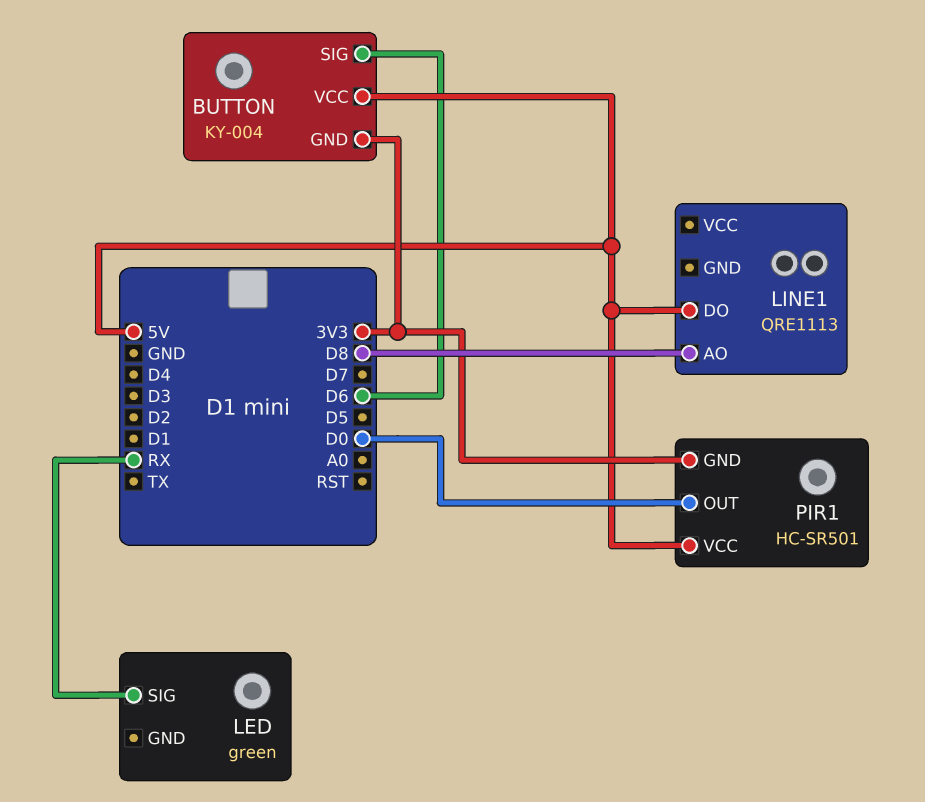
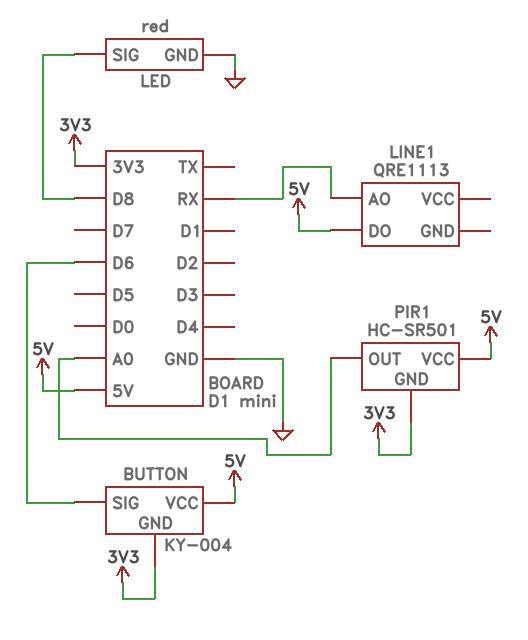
LED: green -> red
LED pin GND: none -> GND
LED pin SIG: RX -> D8
LINE1 pin AO: D8 -> RX
PIR1 pin OUT: D0 -> A0

